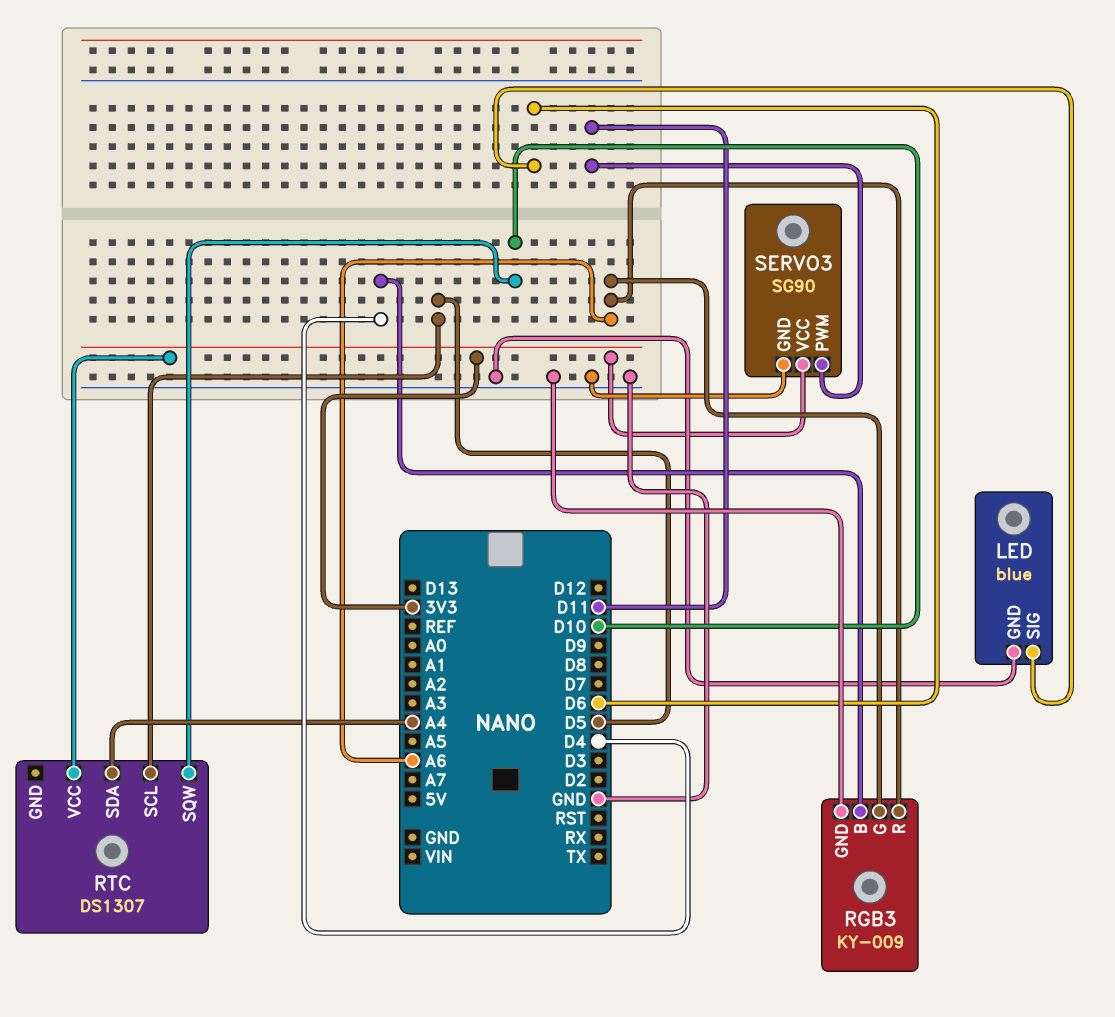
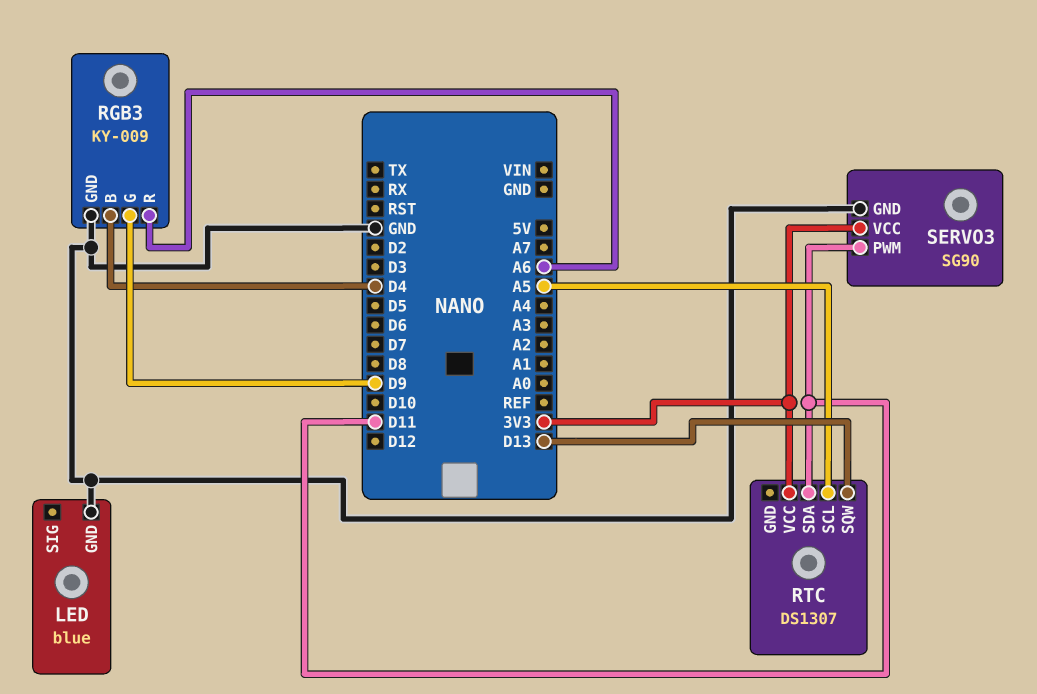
LED pin SIG: D6 -> none
RGB3 pin G: A6 -> D9
RTC pin SCL: D5 -> A5
RTC pin SDA: A4 -> D11
RTC pin SQW: D10 -> D13

